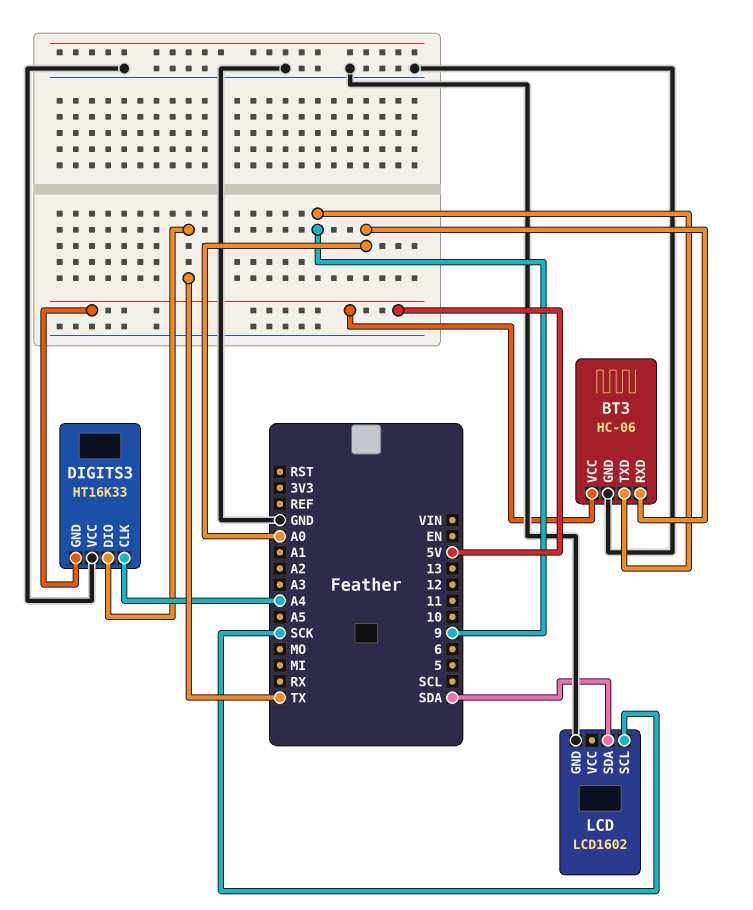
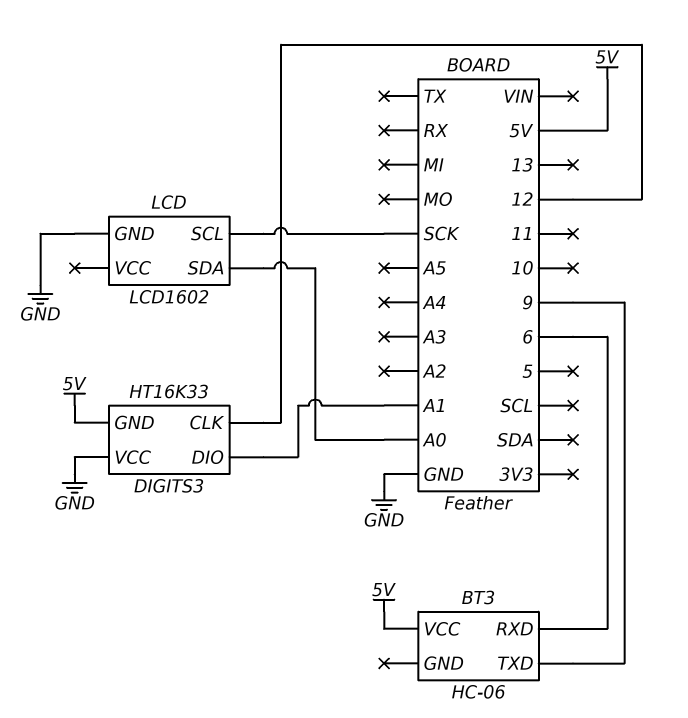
BT3 pin GND: GND -> none
BT3 pin RXD: A0 -> 6
DIGITS3 pin CLK: A4 -> 12
DIGITS3 pin DIO: TX -> A1
LCD pin SDA: SDA -> A0

